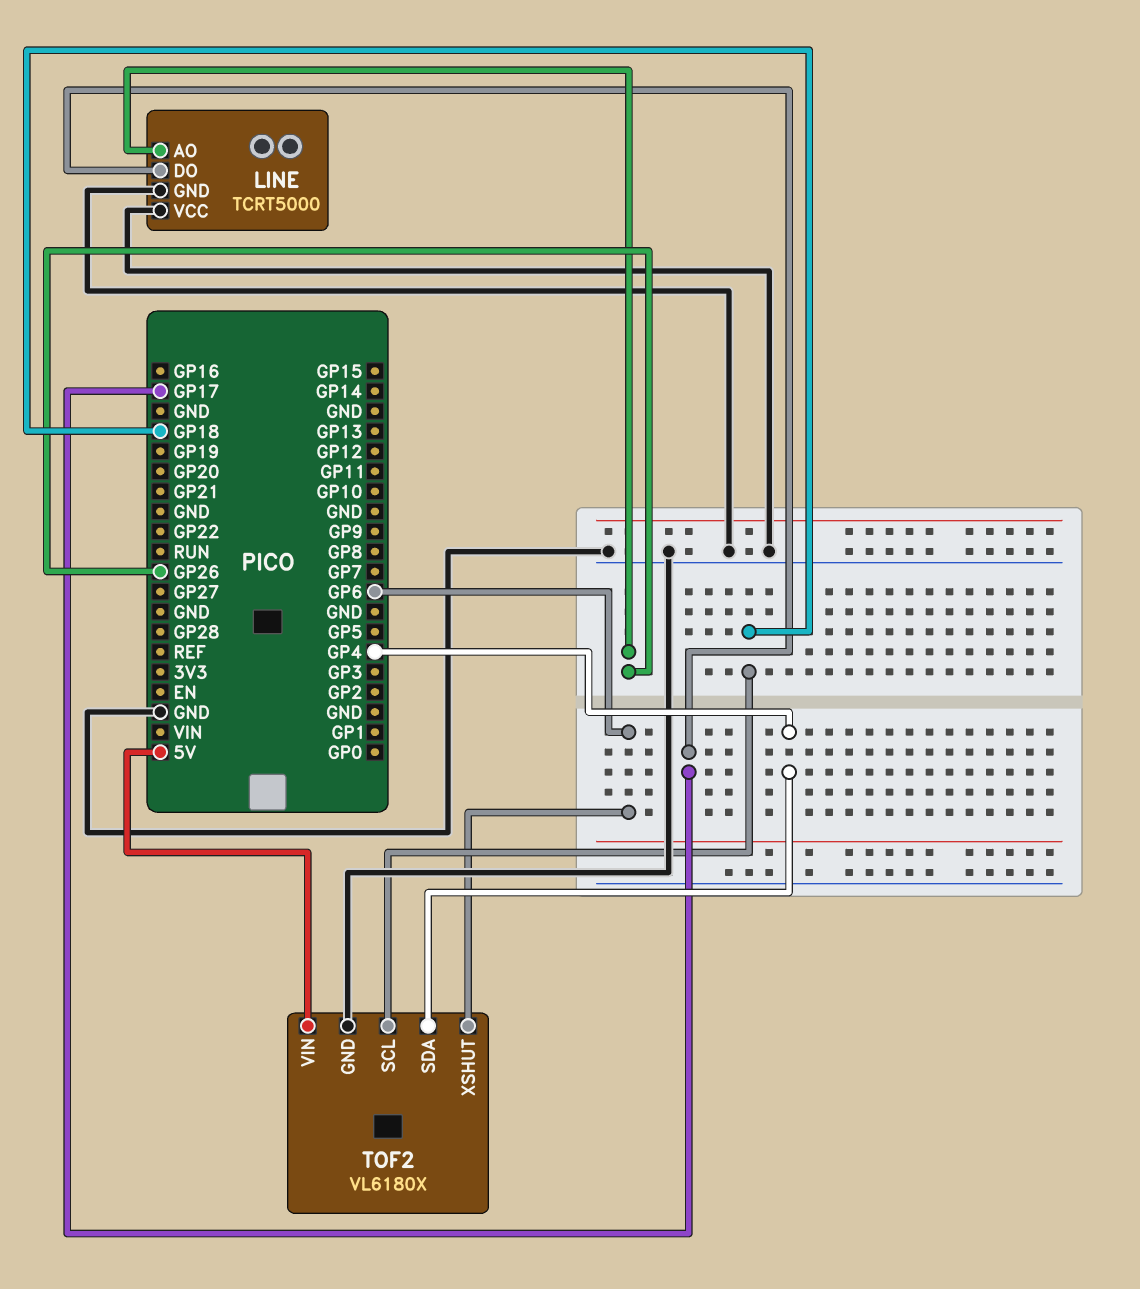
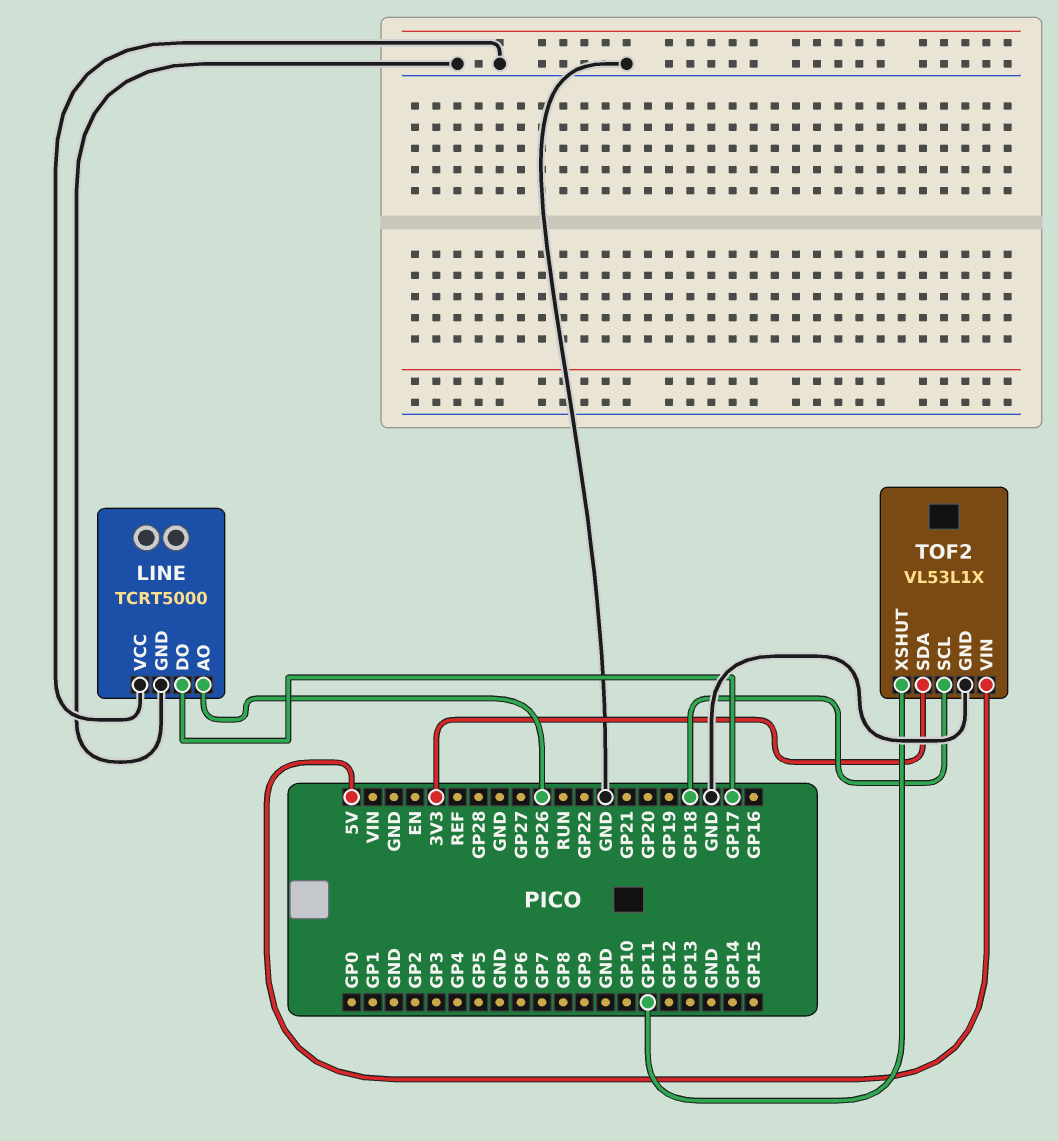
TOF2: VL6180X -> VL53L1X
TOF2 pin SDA: GP4 -> 3V3
TOF2 pin XSHUT: GP6 -> GP11

